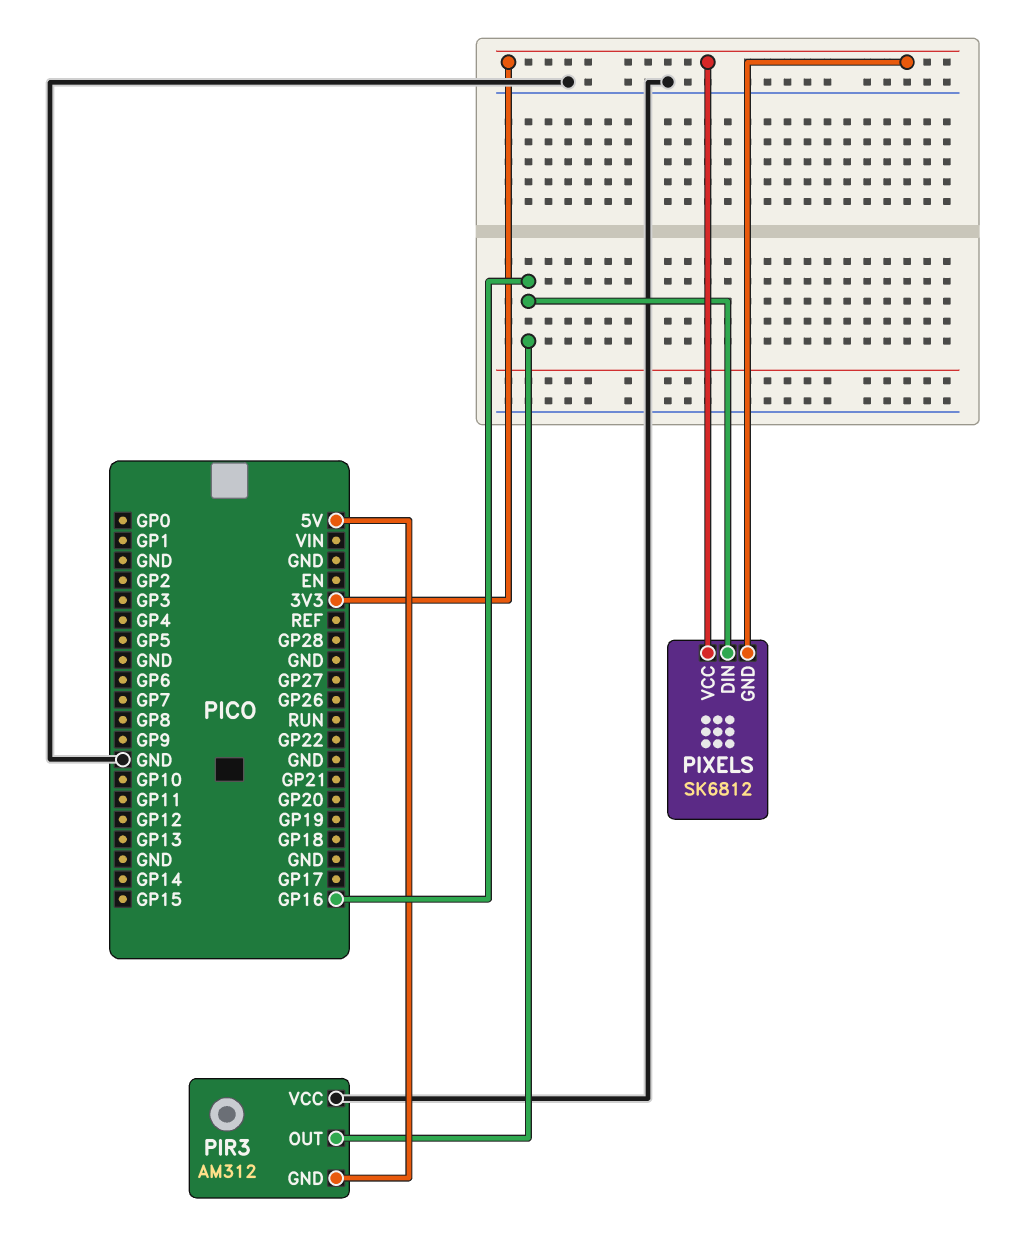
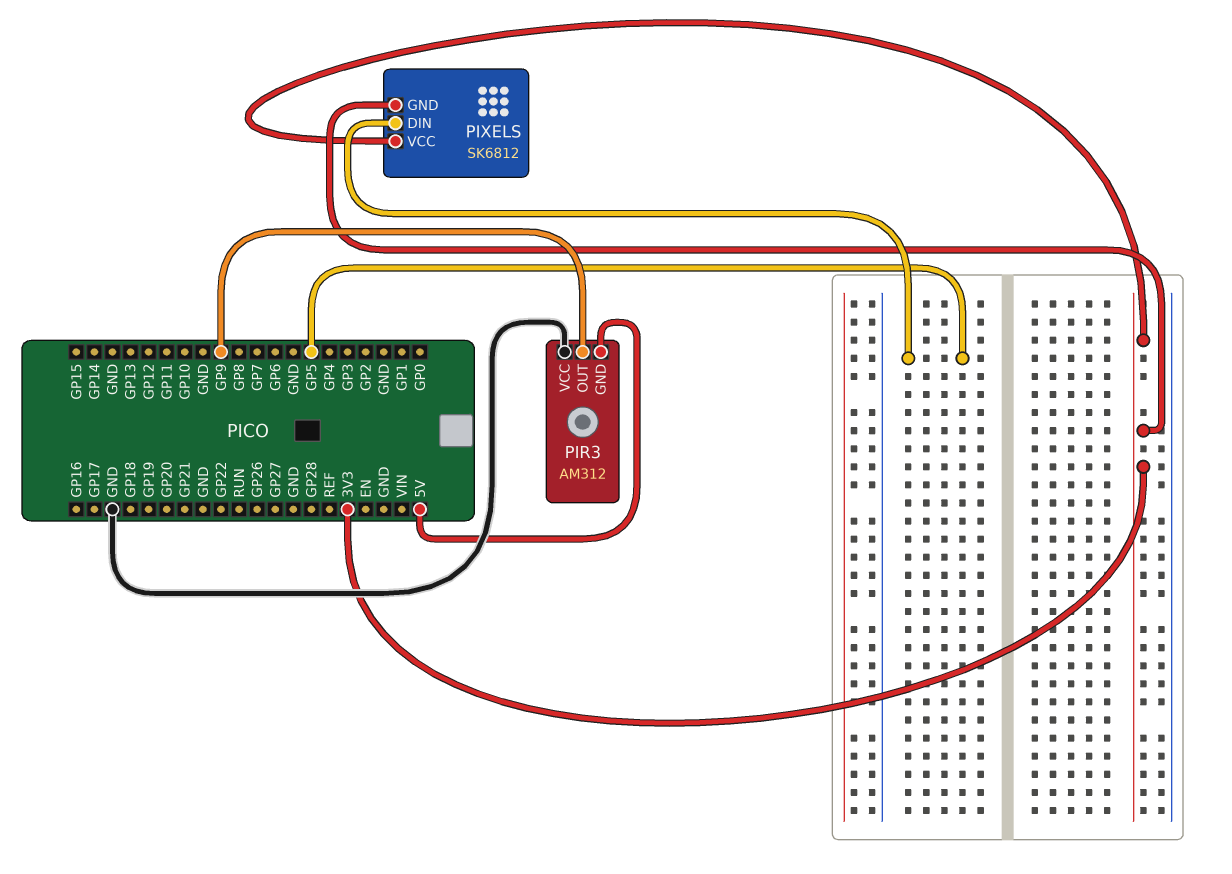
PIR3 pin OUT: GP16 -> GP9
PIXELS pin DIN: GP16 -> GP5

